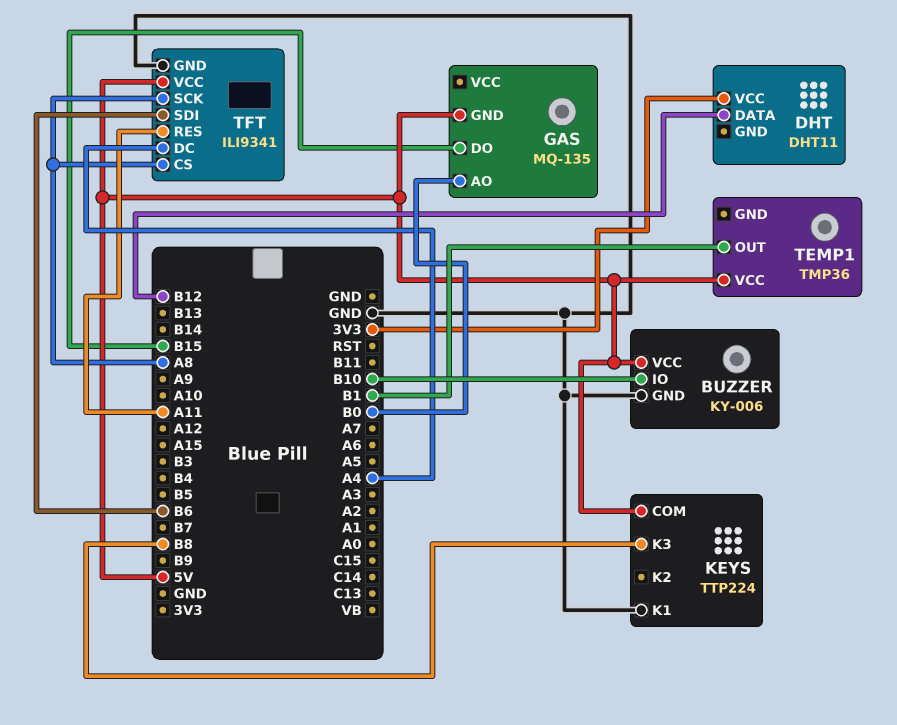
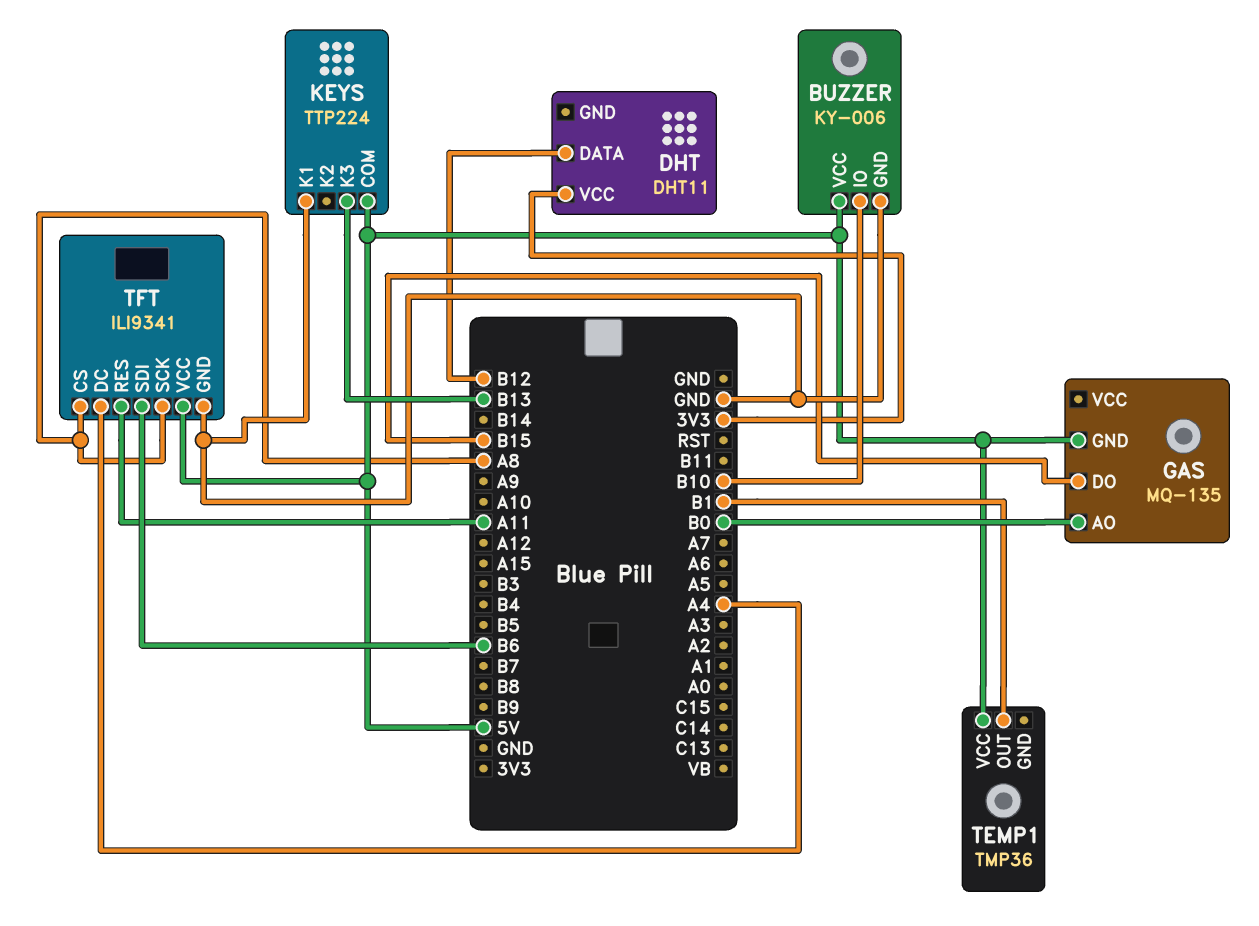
KEYS pin K3: B8 -> B13

